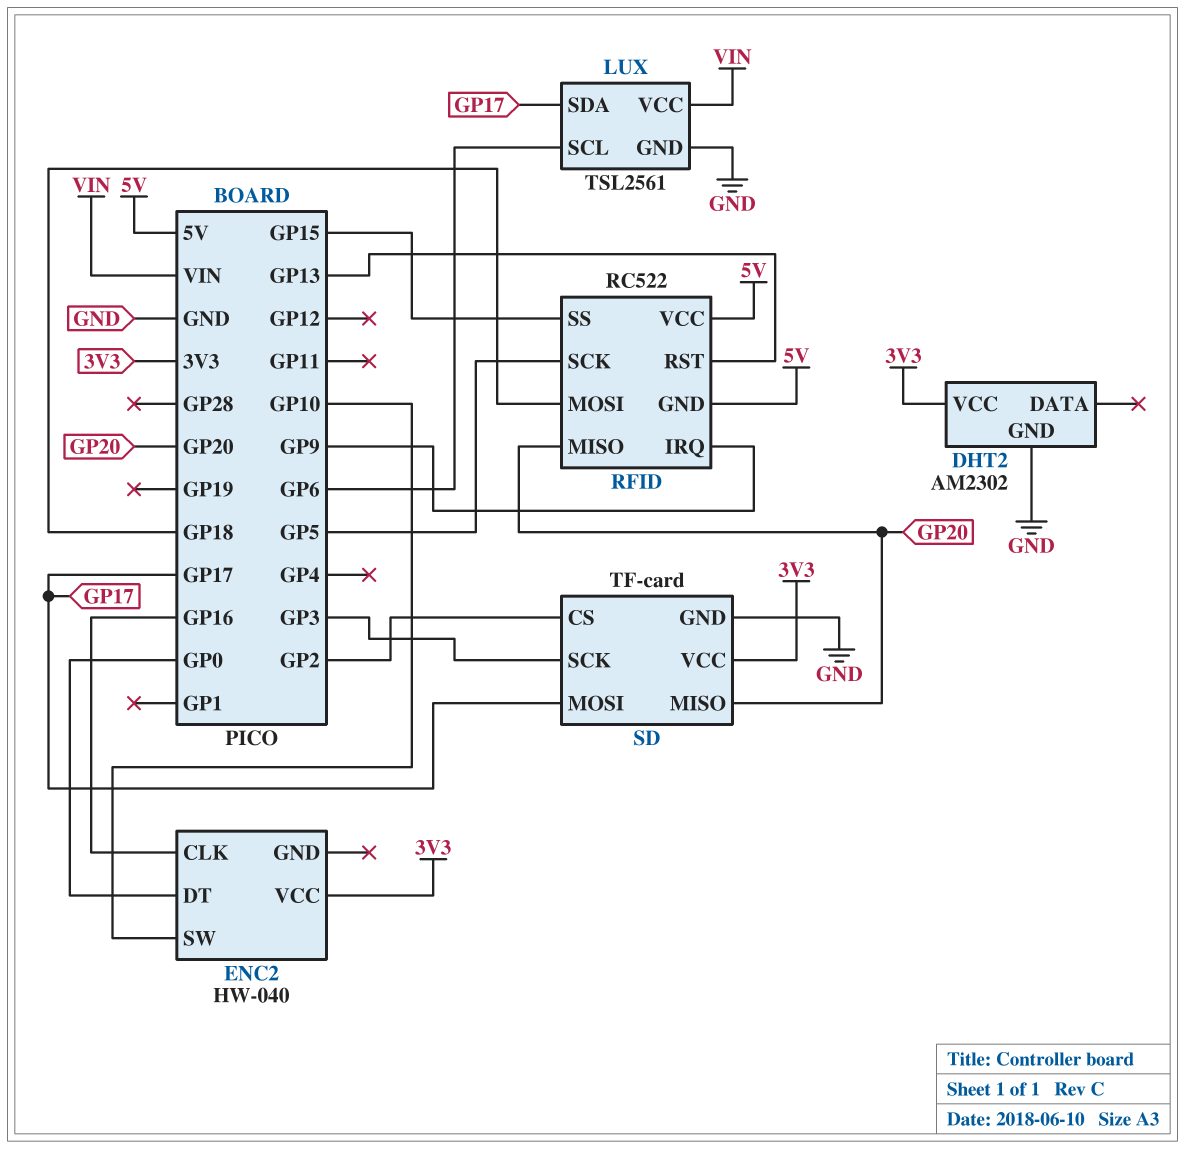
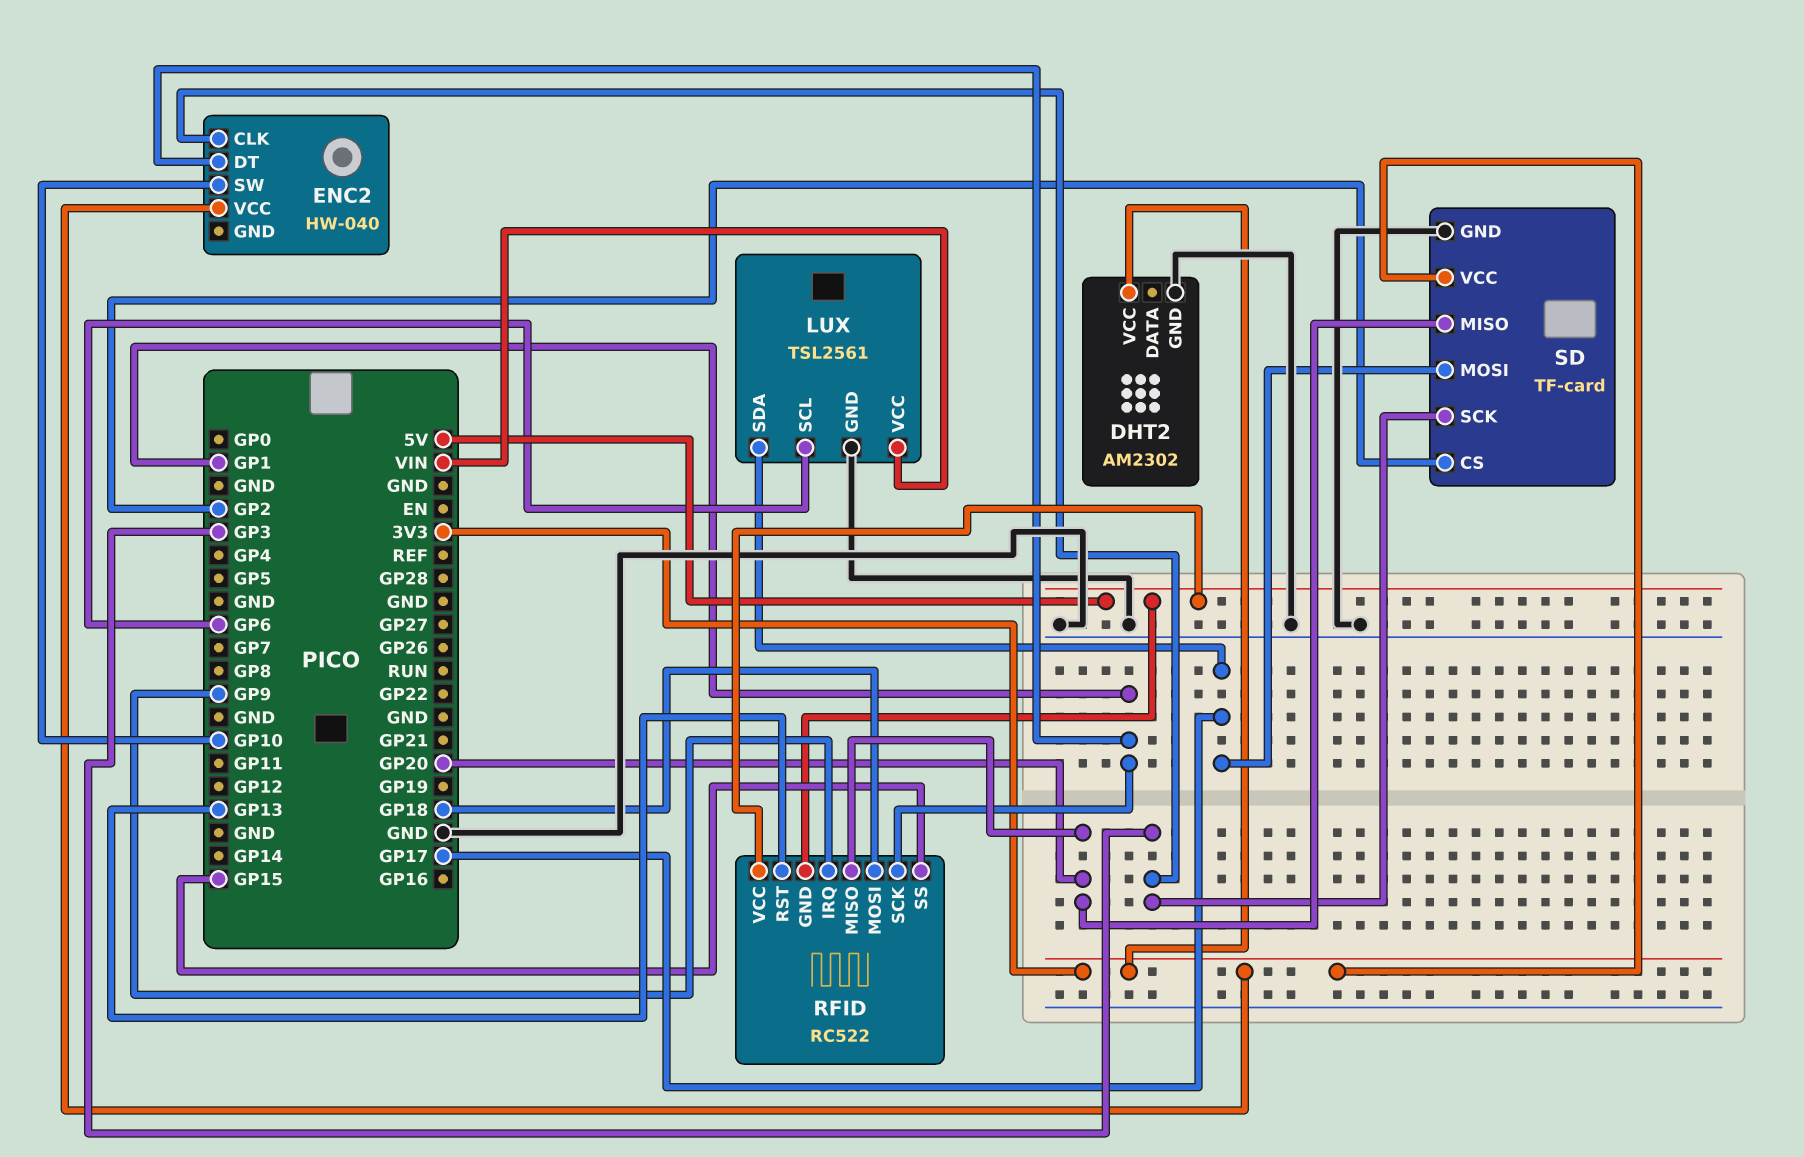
ENC2 pin CLK: GP16 -> GP3
ENC2 pin DT: GP0 -> GP1
RFID pin SCK: GP5 -> GP1

